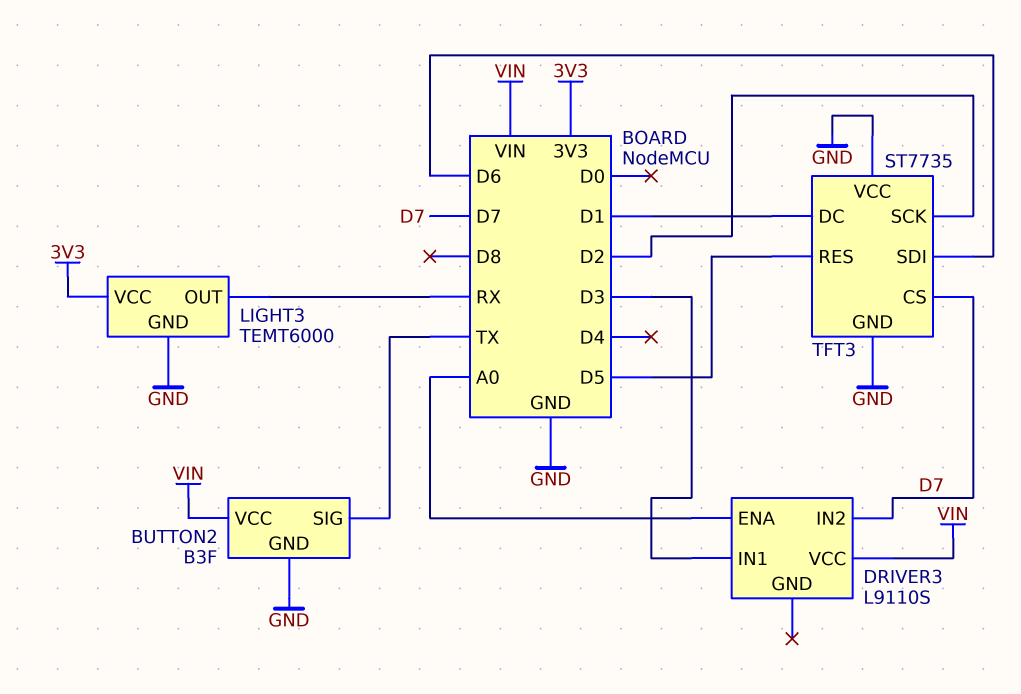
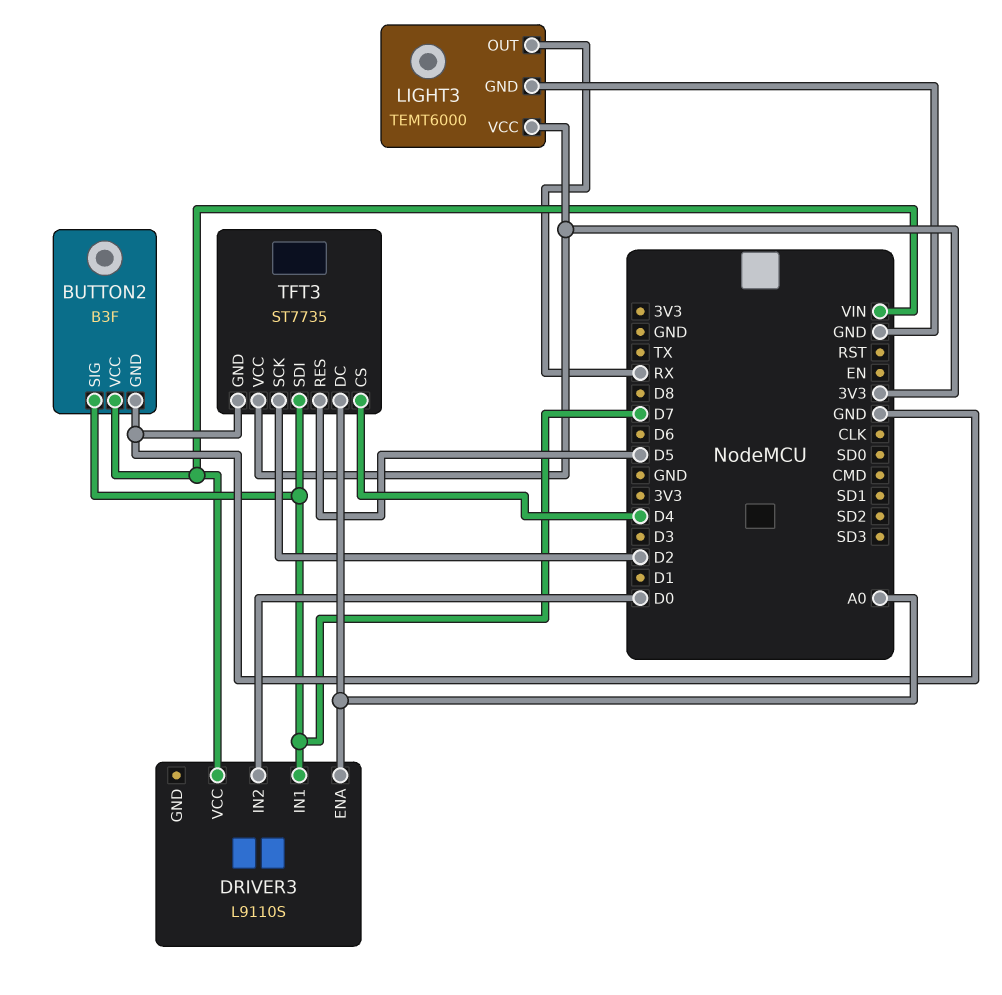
BUTTON2 pin SIG: TX -> D7
DRIVER3 pin IN1: D3 -> D7
DRIVER3 pin IN2: D7 -> D0
TFT3 pin CS: D7 -> D4
TFT3 pin DC: D1 -> A0
TFT3 pin SDI: D6 -> D7
TFT3 pin VCC: GND -> 3V3

